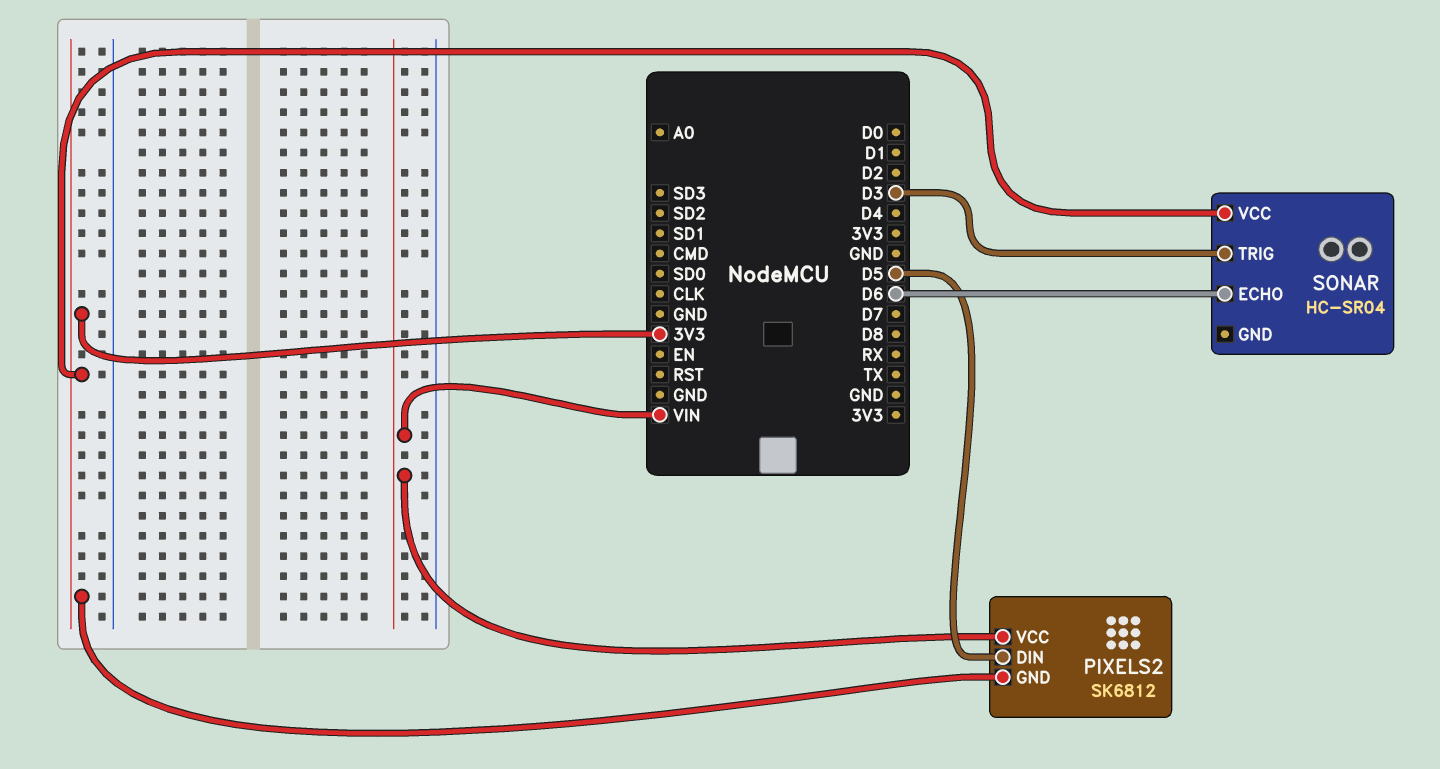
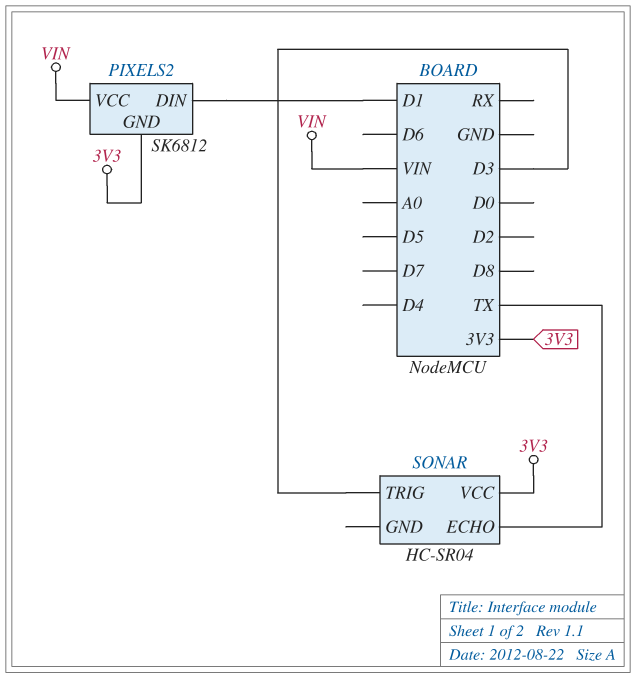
PIXELS2 pin DIN: D5 -> D1
SONAR pin ECHO: D6 -> TX

